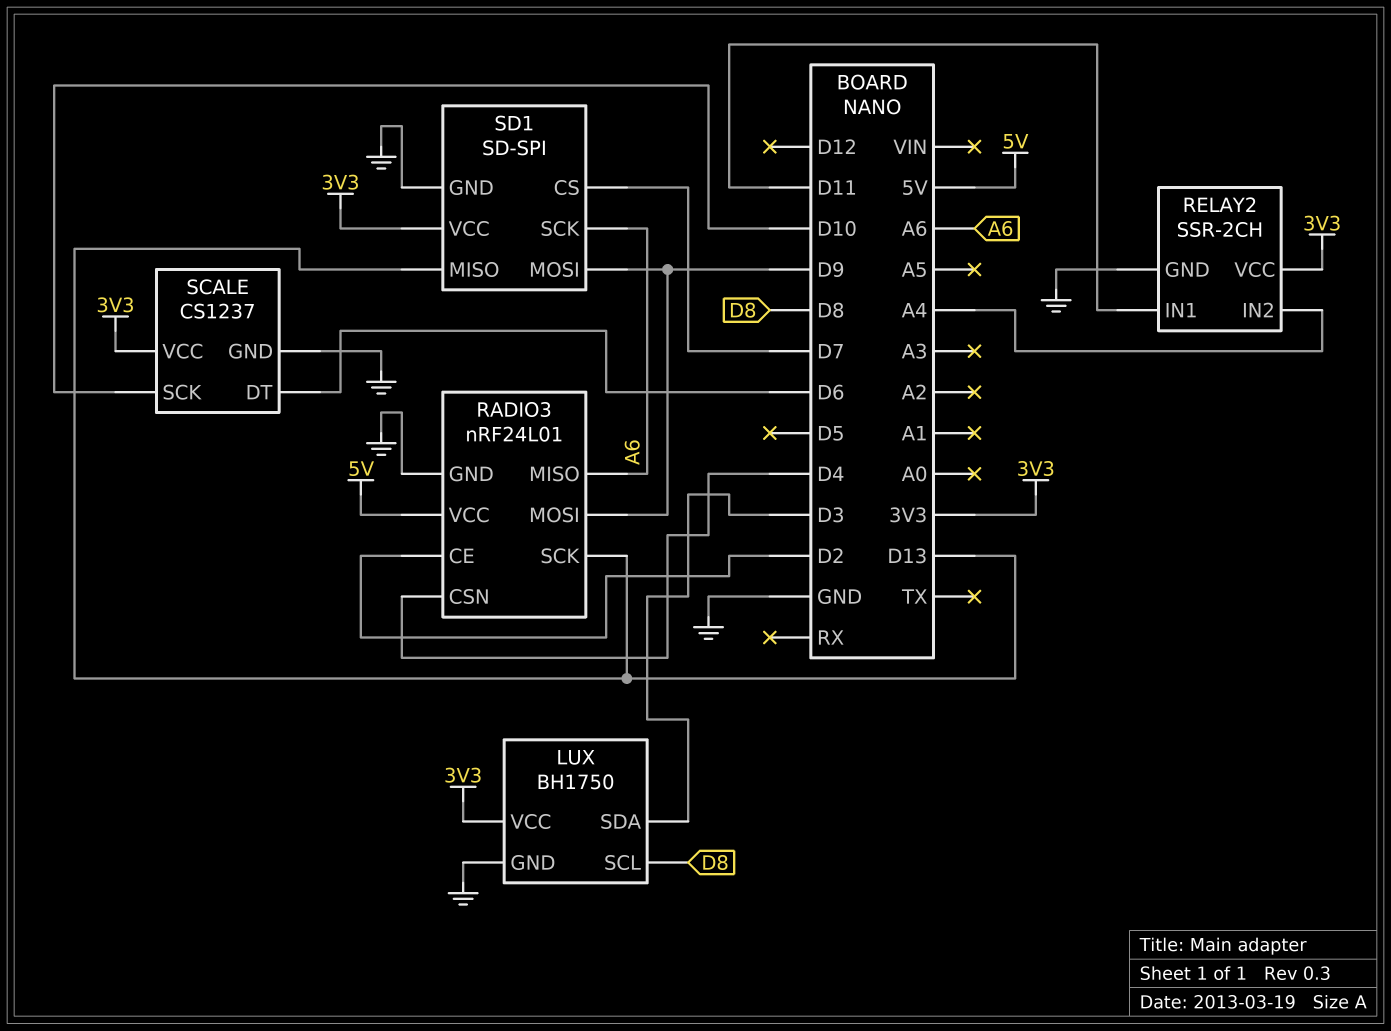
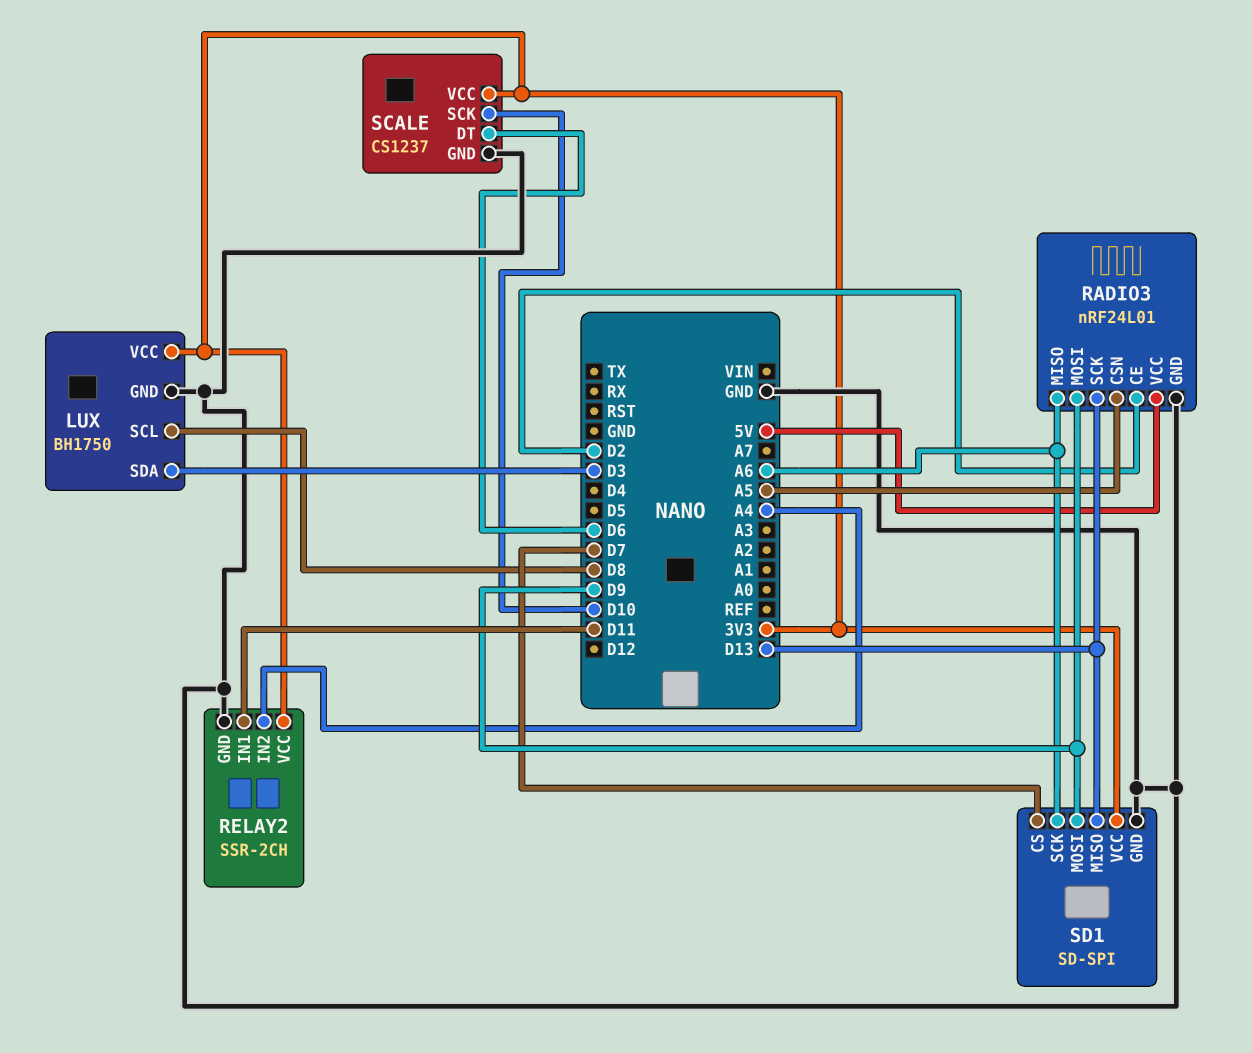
RADIO3 pin CSN: D4 -> A5

